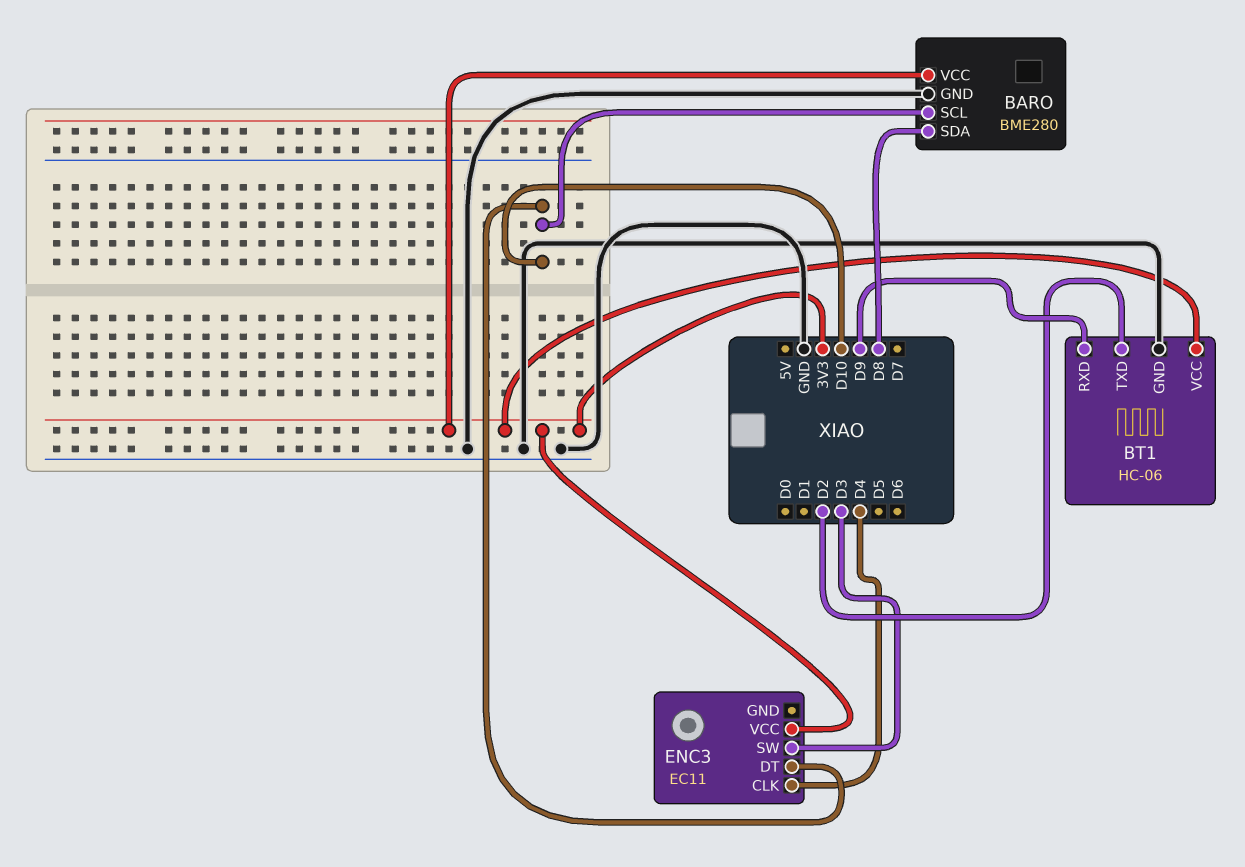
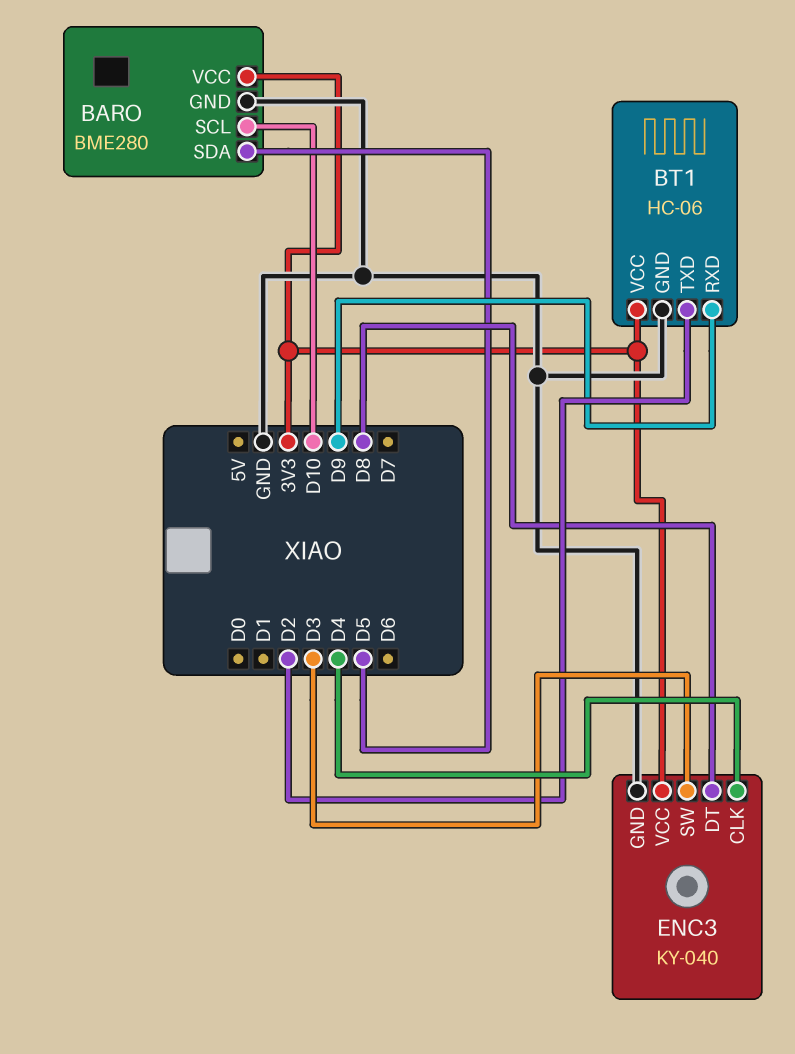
BARO pin SDA: D8 -> D5
ENC3: EC11 -> KY-040
ENC3 pin DT: D10 -> D8
ENC3 pin GND: none -> GND

